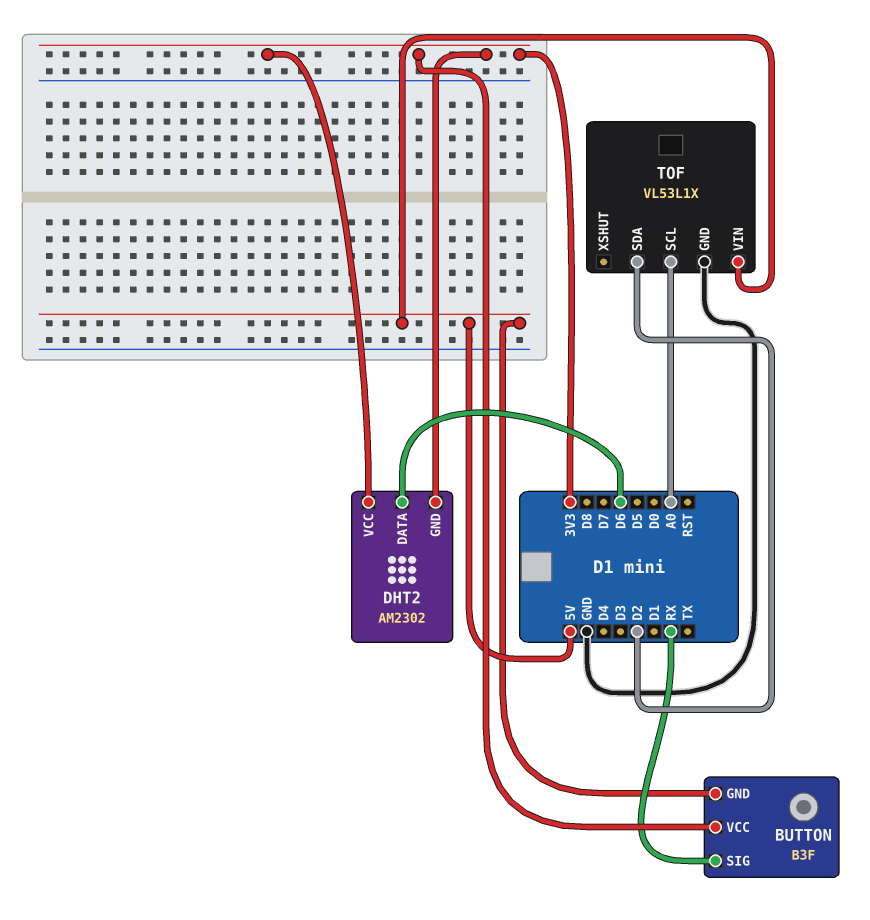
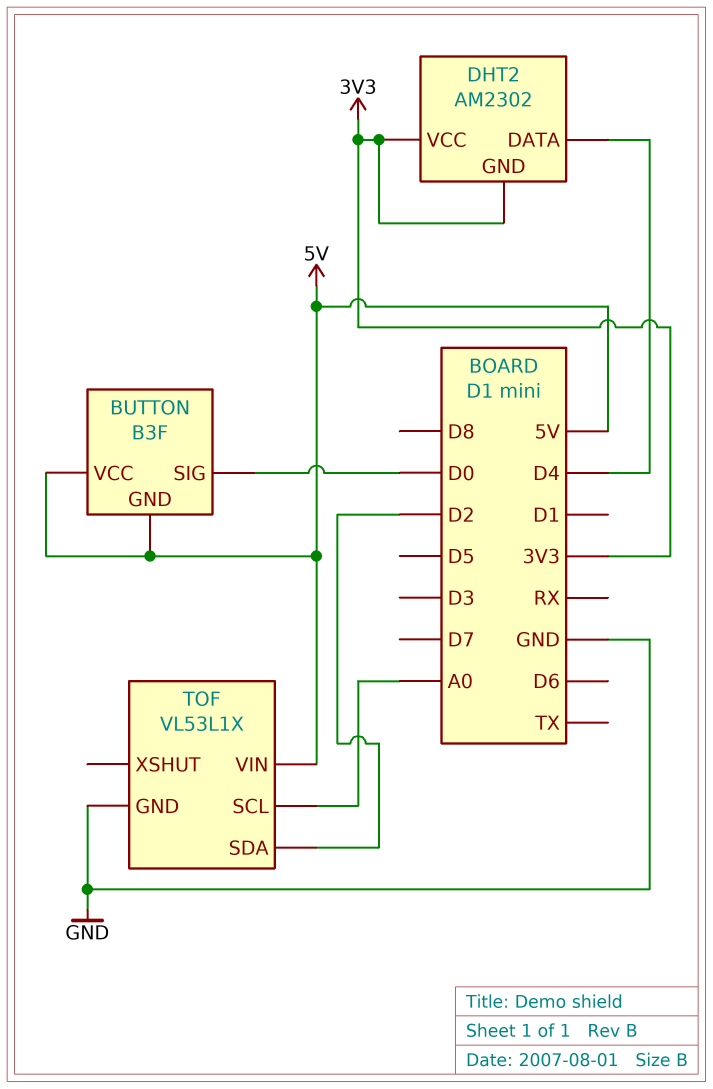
BUTTON pin SIG: RX -> D0
BUTTON pin VCC: 3V3 -> 5V
DHT2 pin DATA: D6 -> D4

